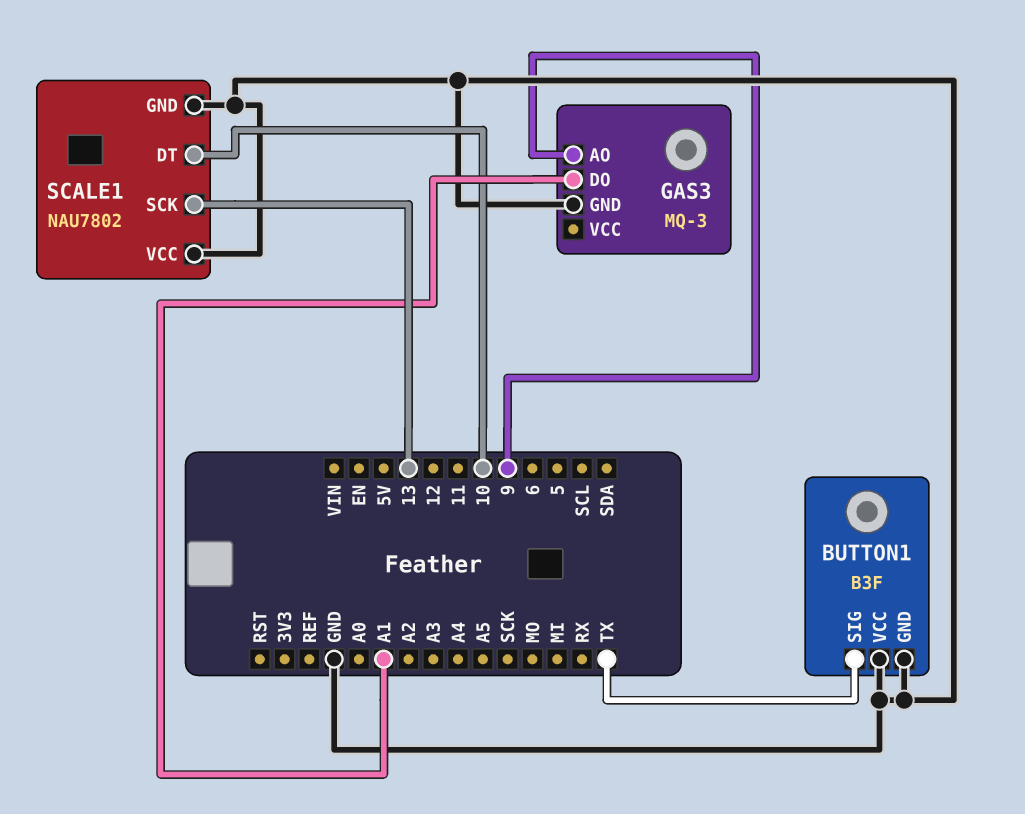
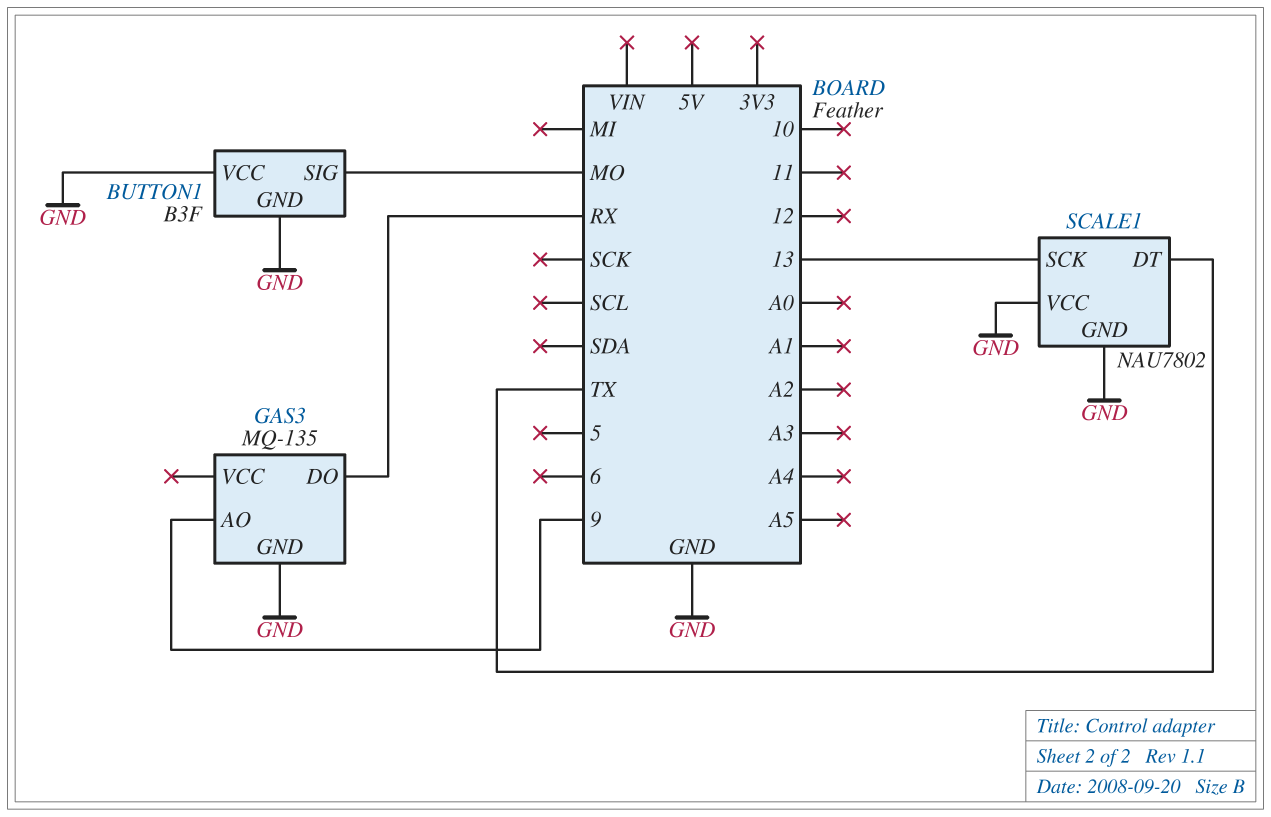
BUTTON1 pin SIG: TX -> MO
GAS3: MQ-3 -> MQ-135
GAS3 pin DO: A1 -> RX
SCALE1 pin DT: 10 -> TX

